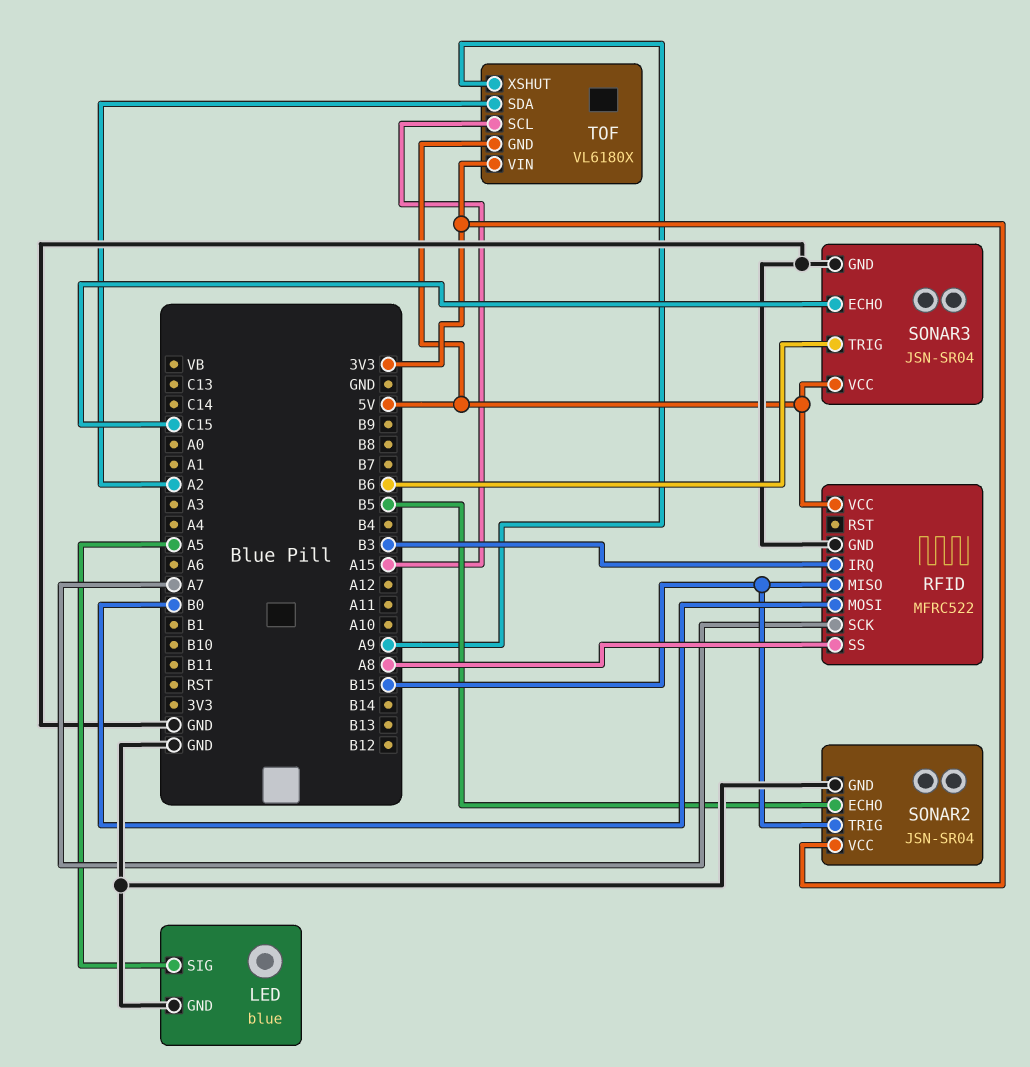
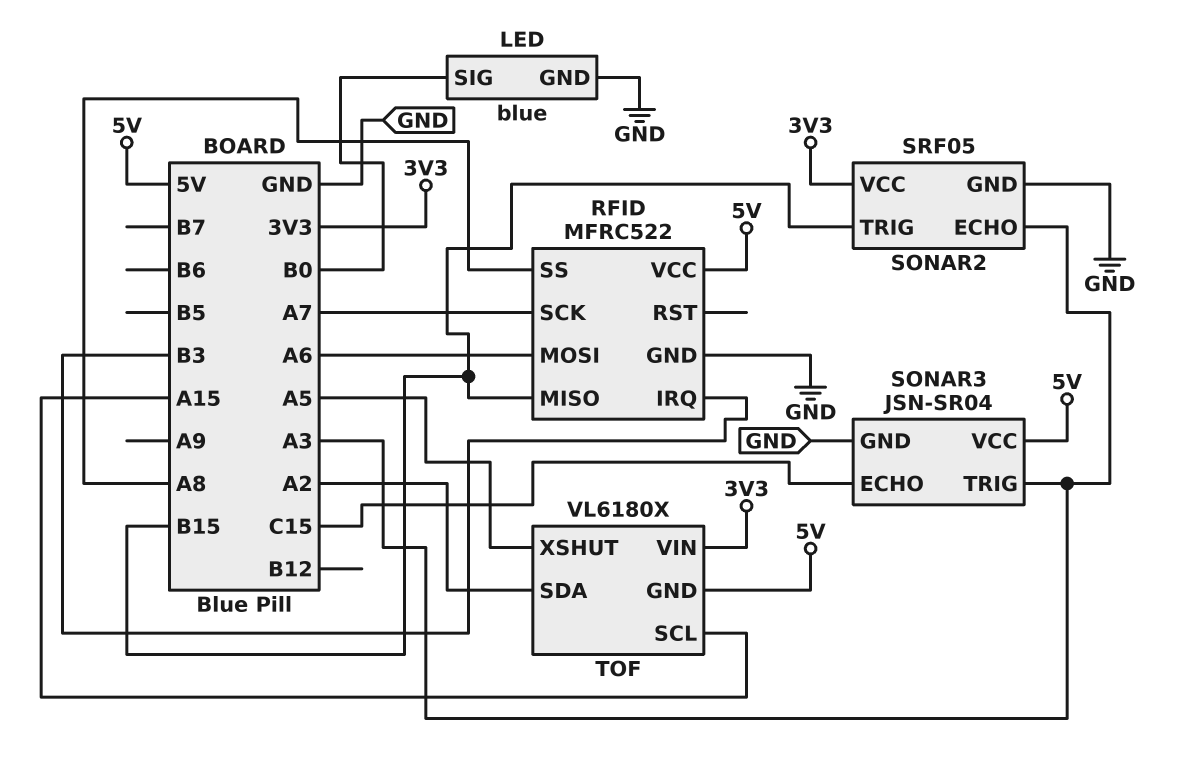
LED pin SIG: A5 -> B0
RFID pin MOSI: B0 -> A6
SONAR2: JSN-SR04 -> SRF05
SONAR2 pin ECHO: B5 -> A3
SONAR3 pin TRIG: B6 -> A3
TOF pin XSHUT: A9 -> A5

